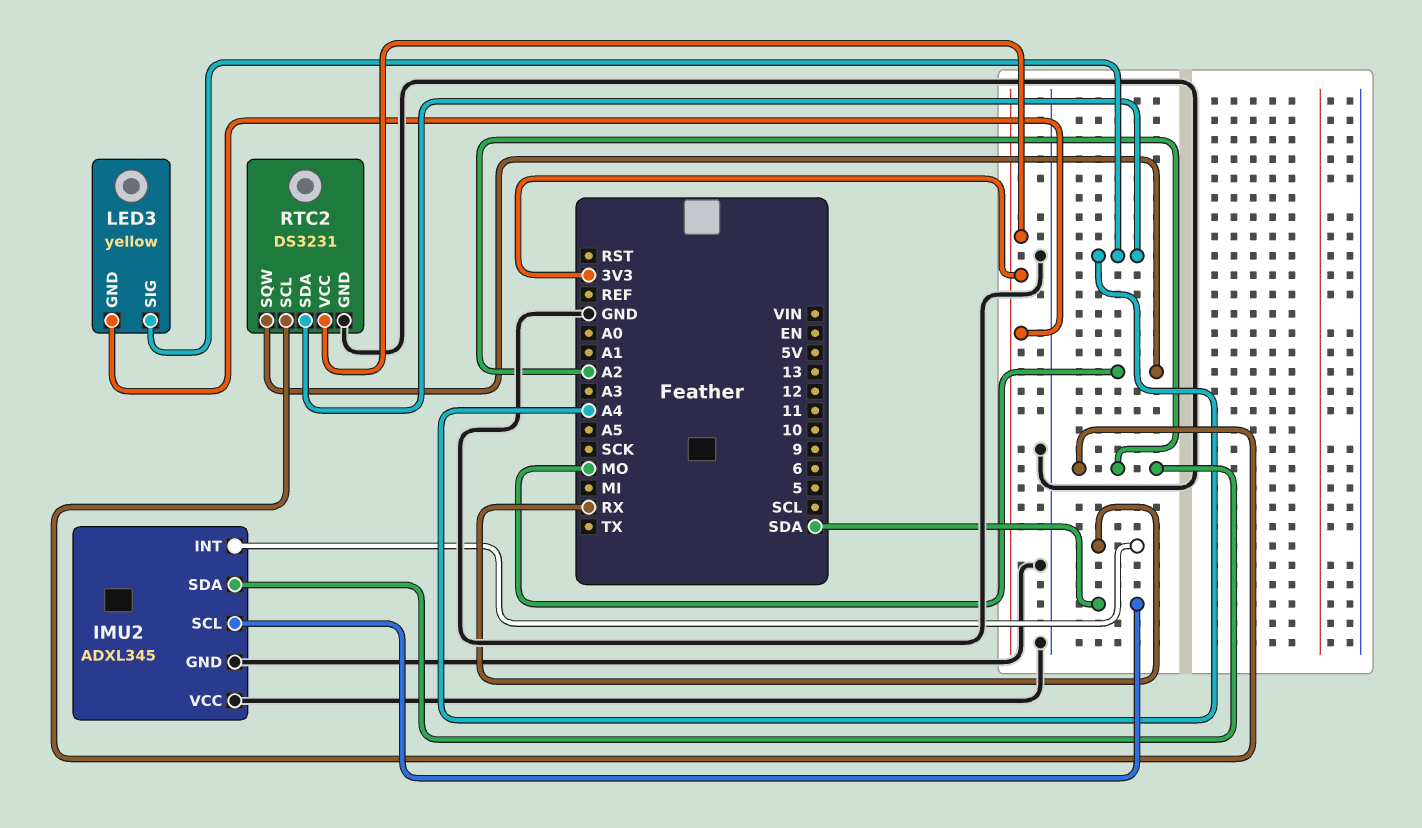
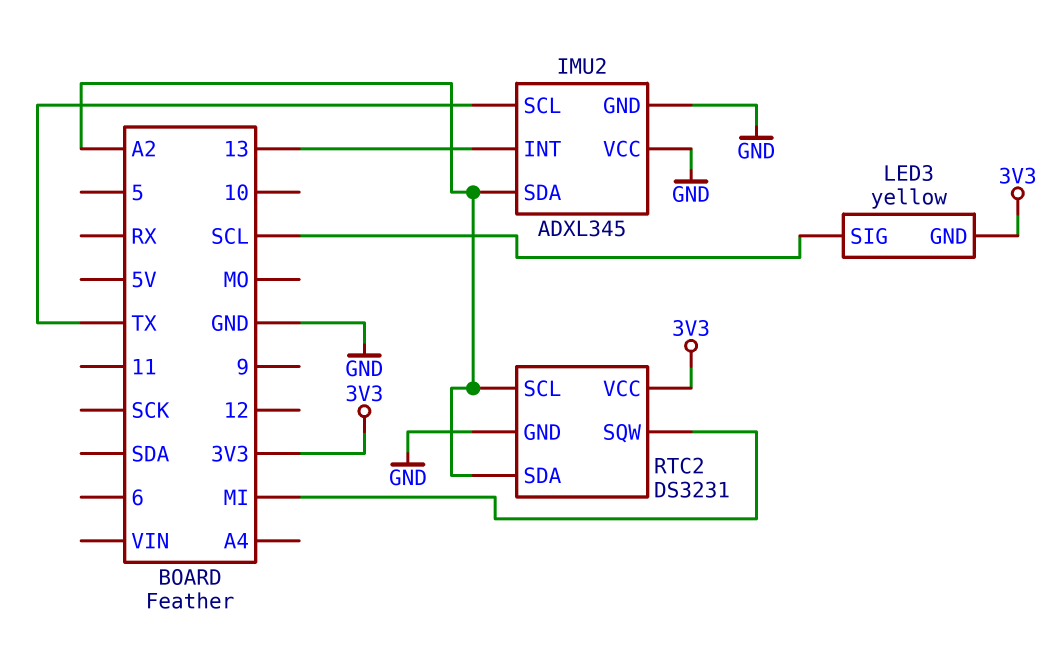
IMU2 pin INT: RX -> 13
IMU2 pin SCL: SDA -> TX
LED3 pin SIG: A4 -> SCL
RTC2 pin SDA: A4 -> A2
RTC2 pin SQW: MO -> MI

